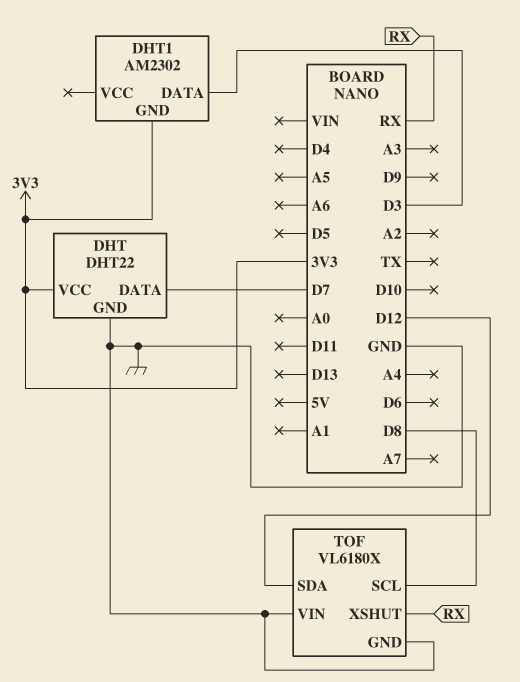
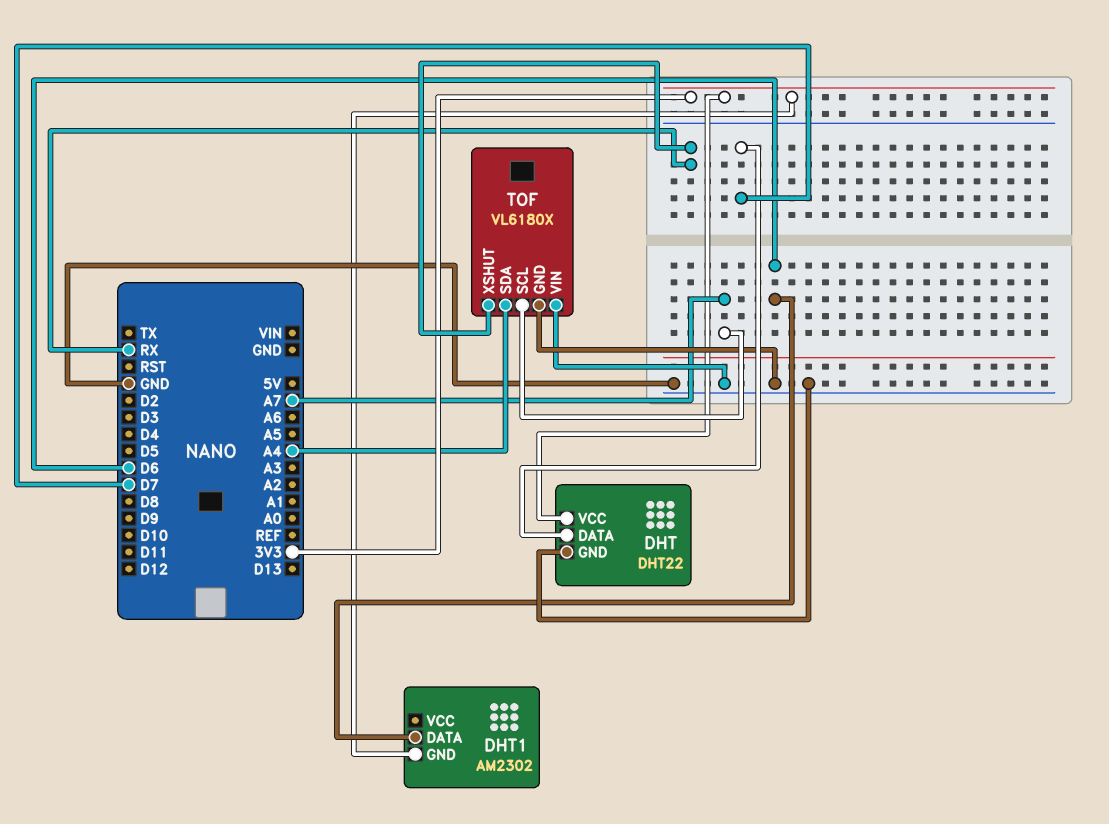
DHT1 pin DATA: D3 -> D6
TOF pin SCL: D8 -> A7
TOF pin SDA: D12 -> A4

